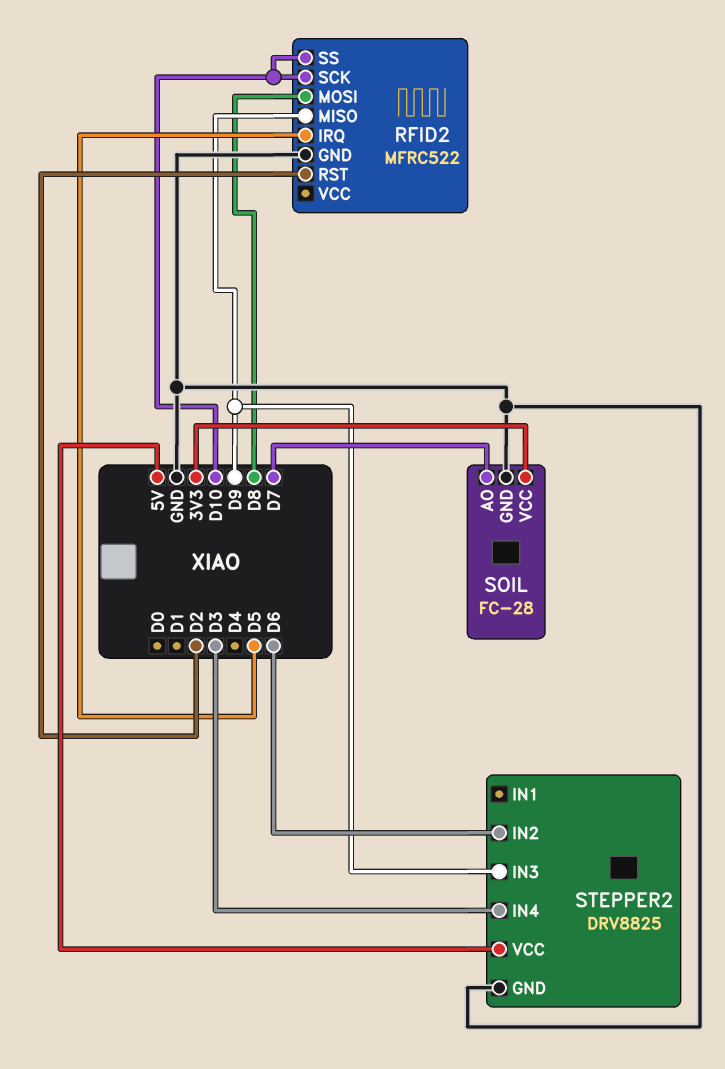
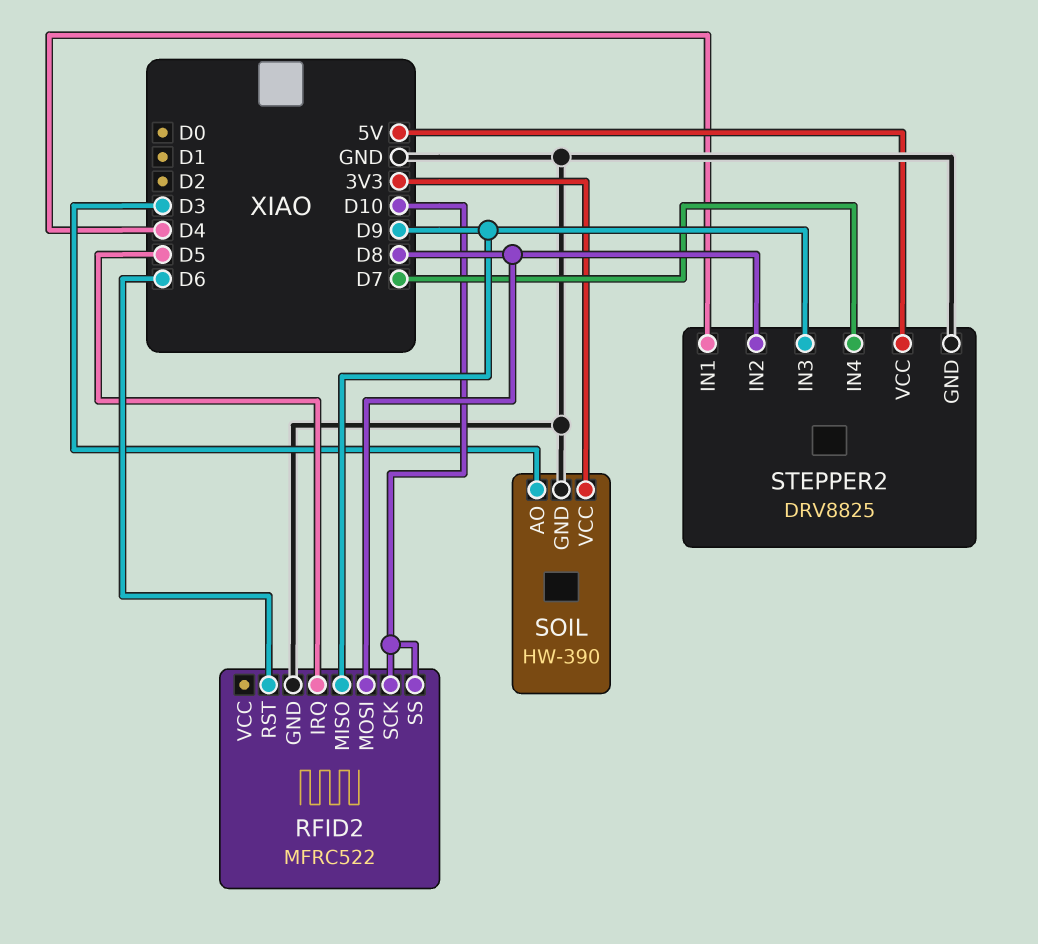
RFID2 pin RST: D2 -> D6
SOIL: FC-28 -> HW-390
SOIL pin AO: D7 -> D3
STEPPER2 pin IN1: none -> D4
STEPPER2 pin IN2: D6 -> D8
STEPPER2 pin IN4: D3 -> D7

